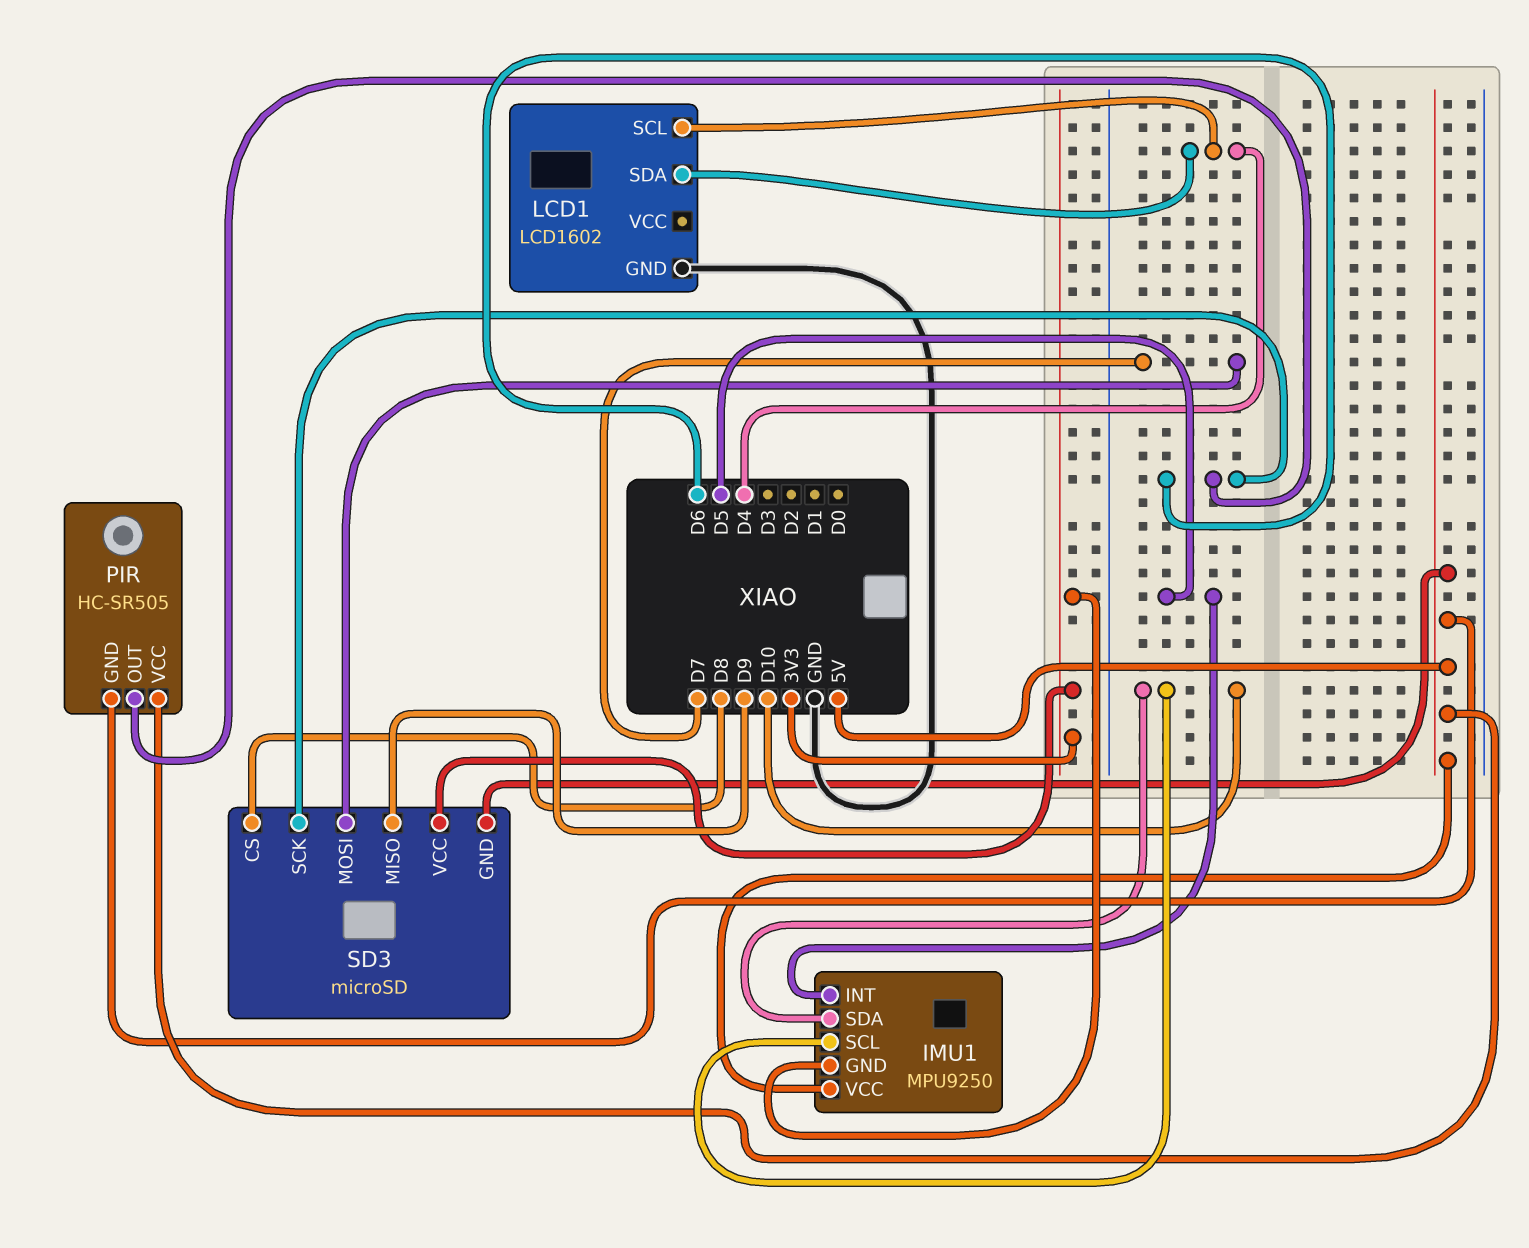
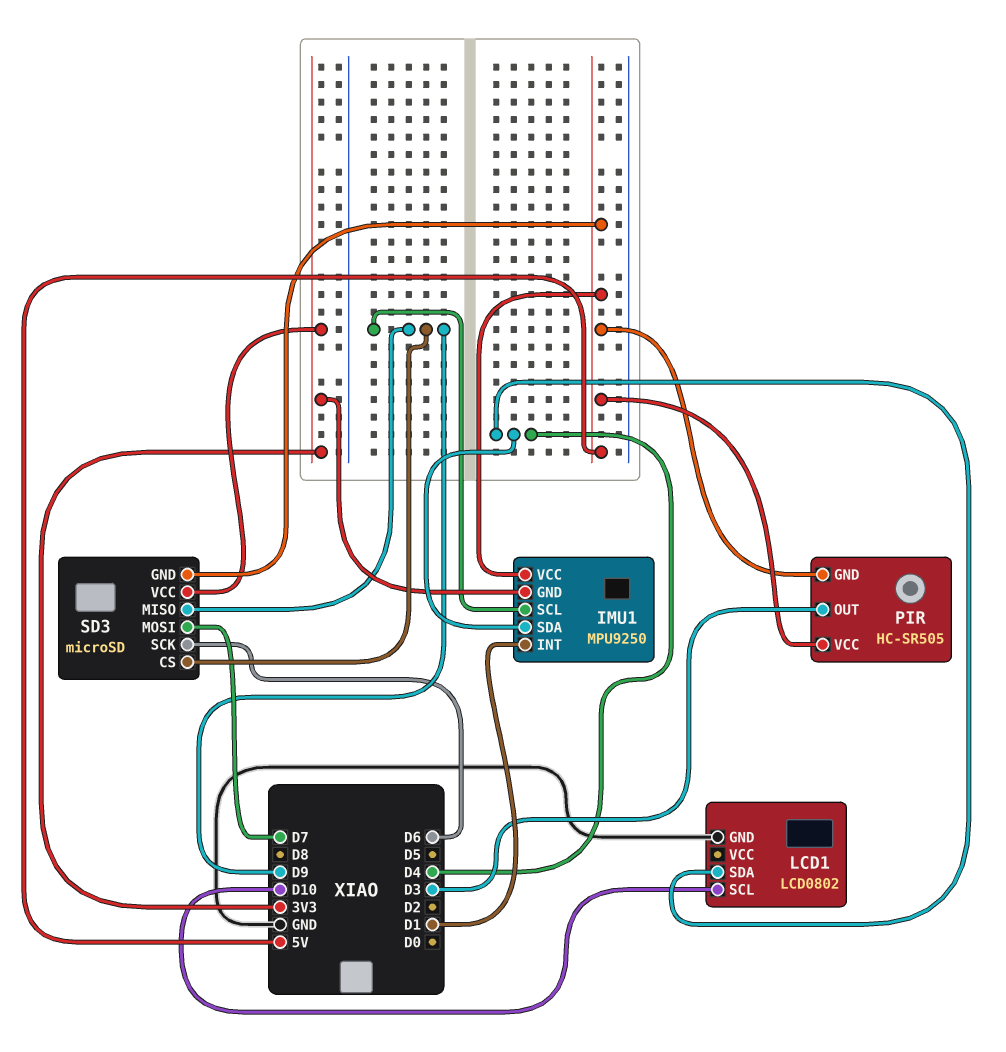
IMU1 pin INT: D5 -> D1
IMU1 pin SCL: D10 -> D9
IMU1 pin SDA: D10 -> D4
LCD1: LCD1602 -> LCD0802
LCD1 pin SCL: D4 -> D10
PIR pin OUT: D6 -> D3
SD3 pin CS: D8 -> D9

